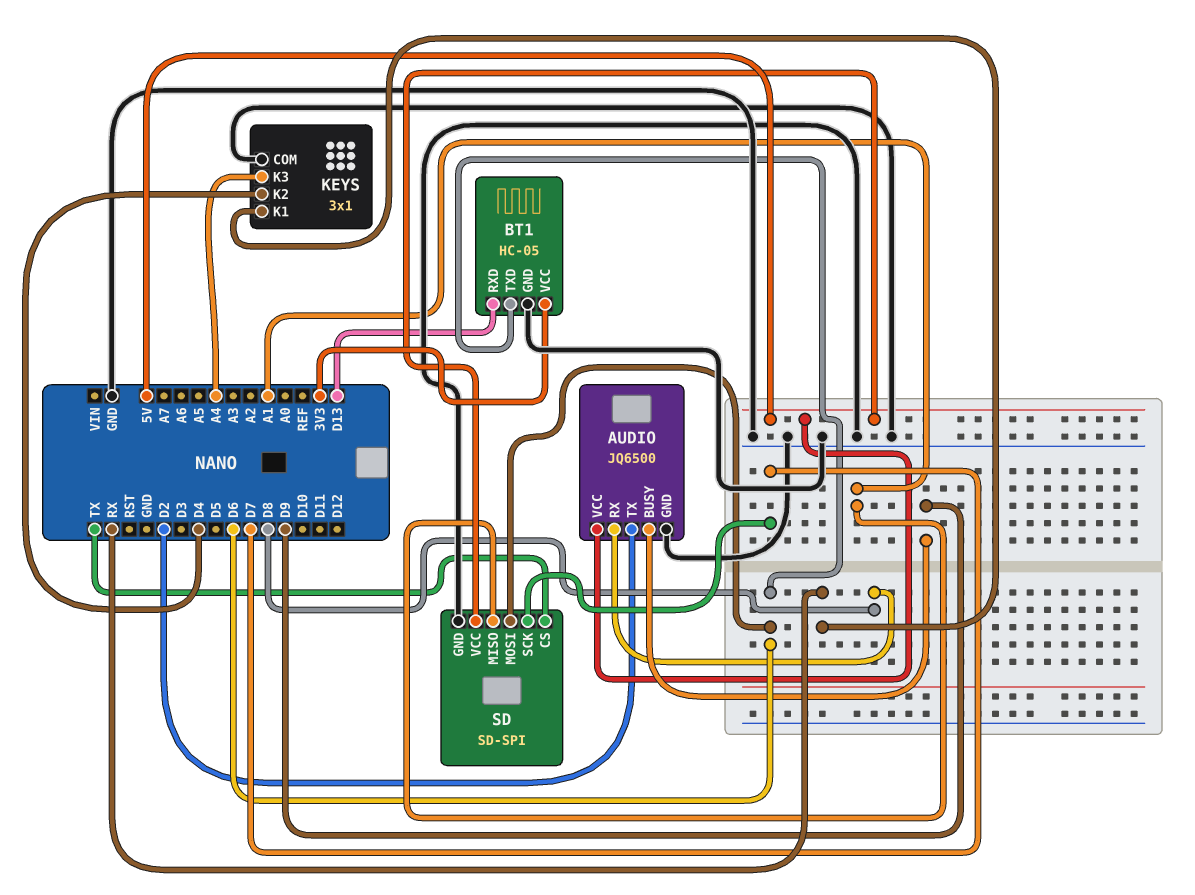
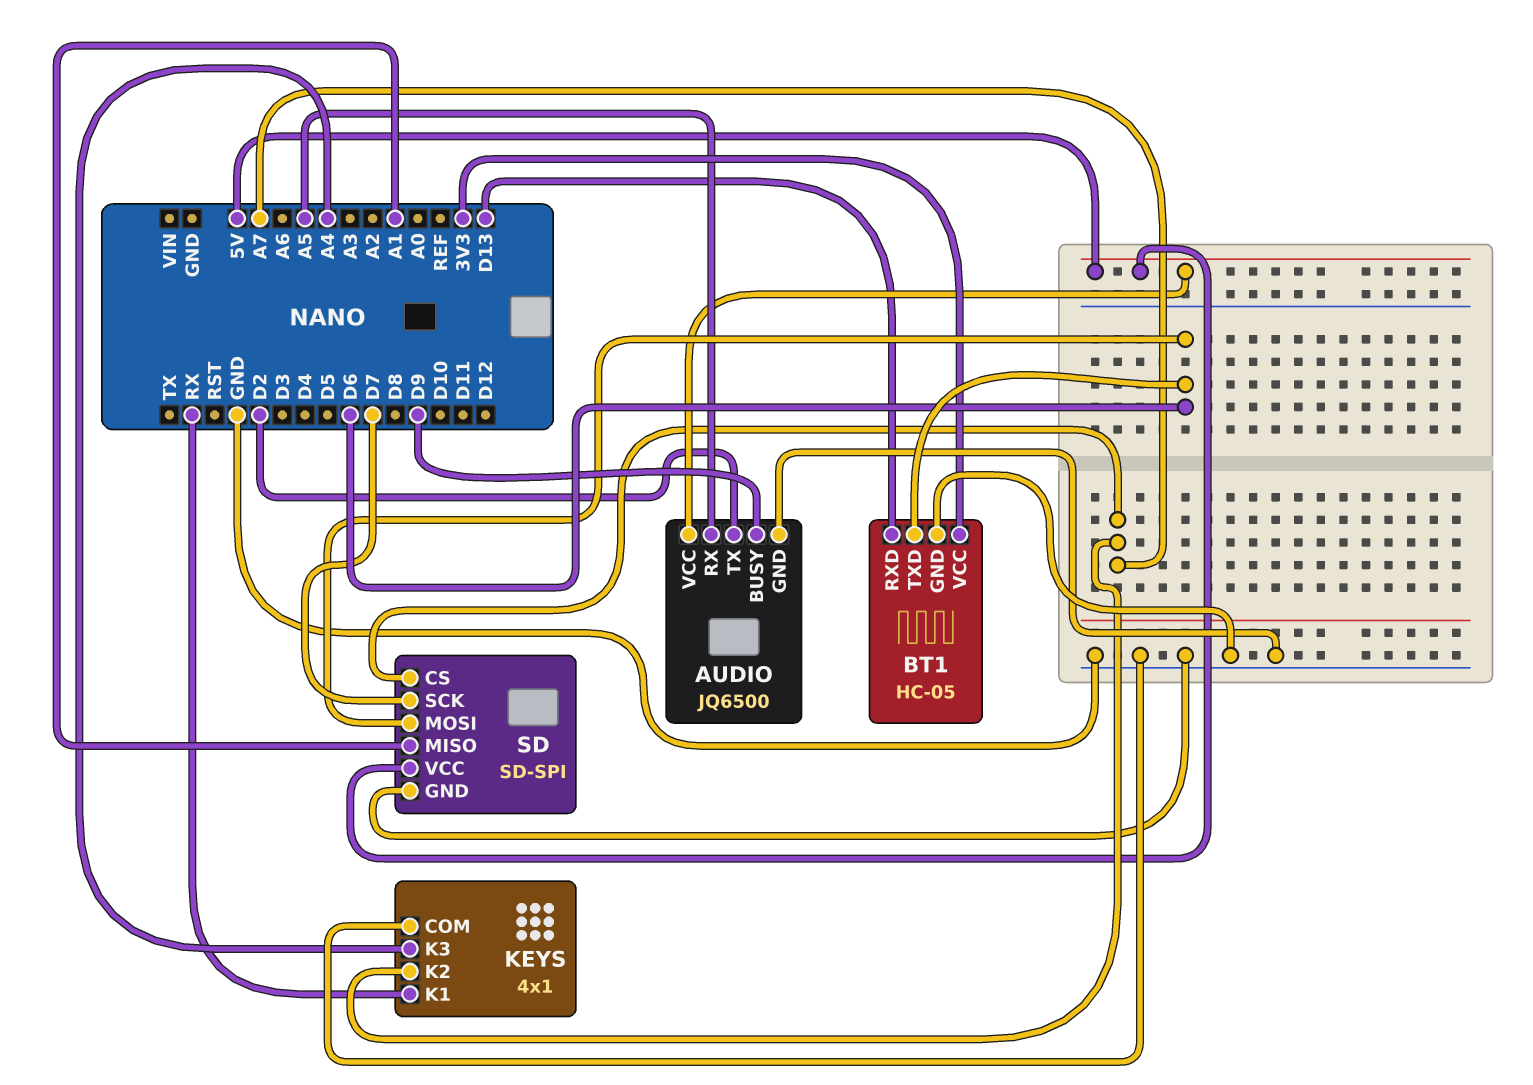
AUDIO pin RX: D8 -> A5
KEYS: 3x1 -> 4x1
KEYS pin K2: D4 -> A7
SD pin CS: TX -> A7

